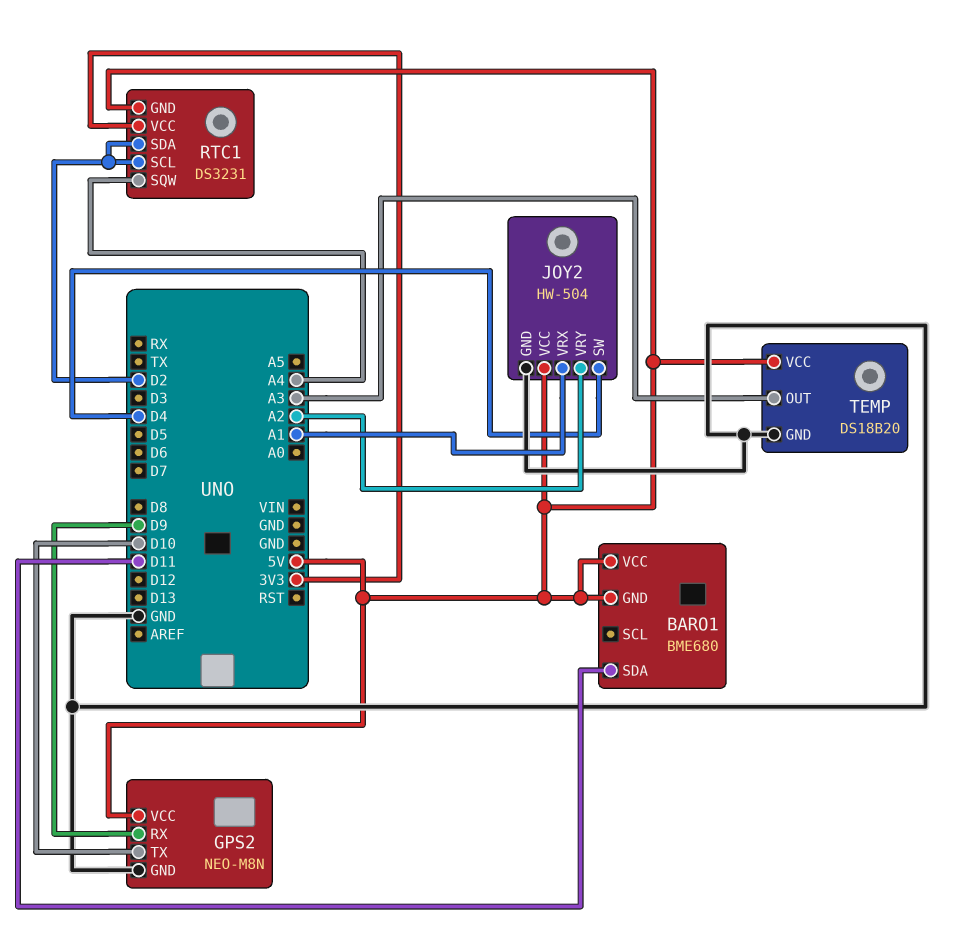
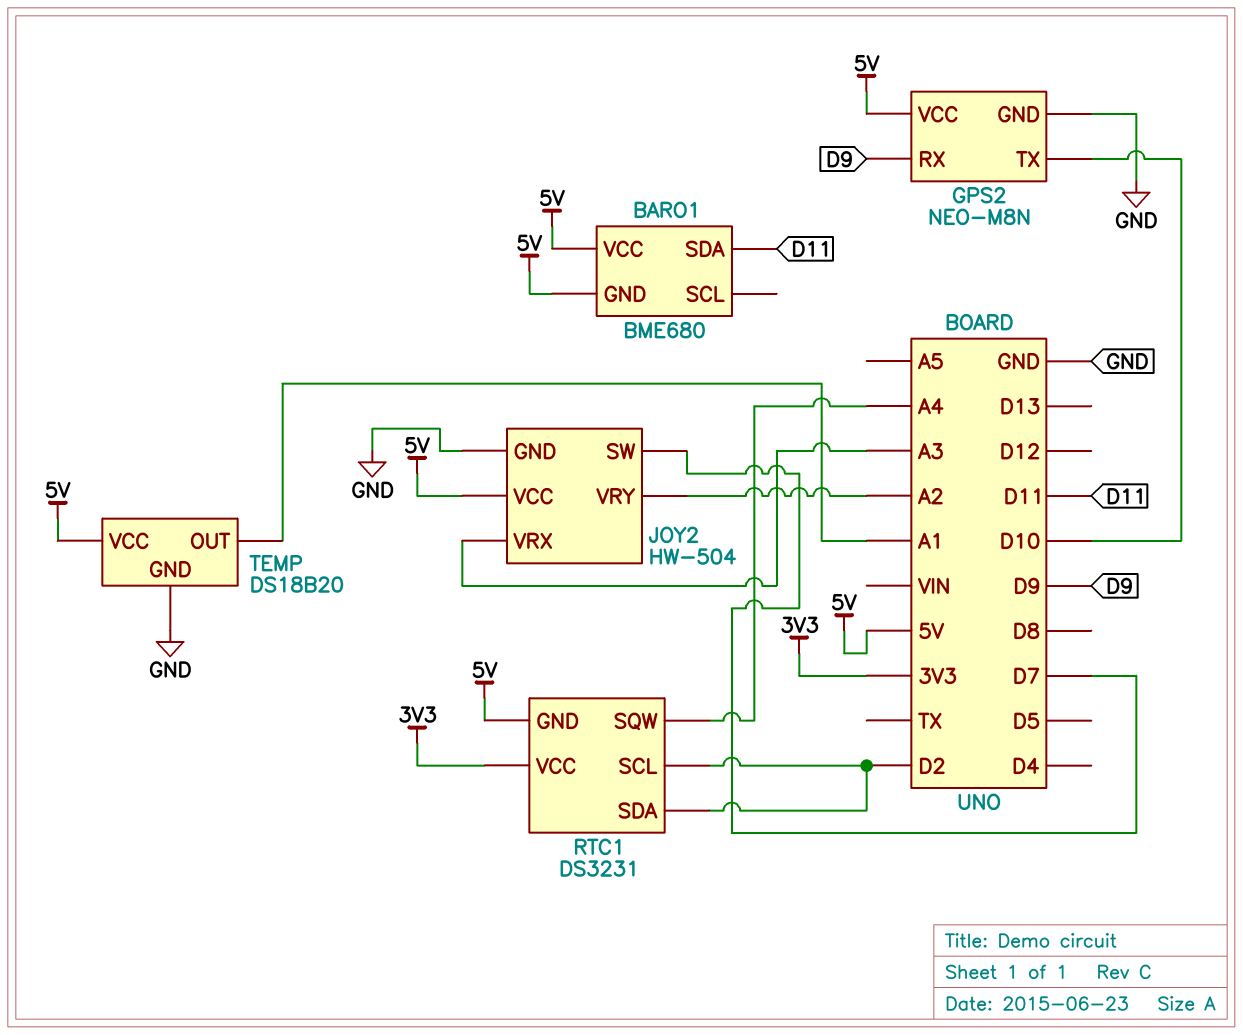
JOY2 pin SW: D4 -> D7
JOY2 pin VRX: A1 -> A3
TEMP pin OUT: A3 -> A1

